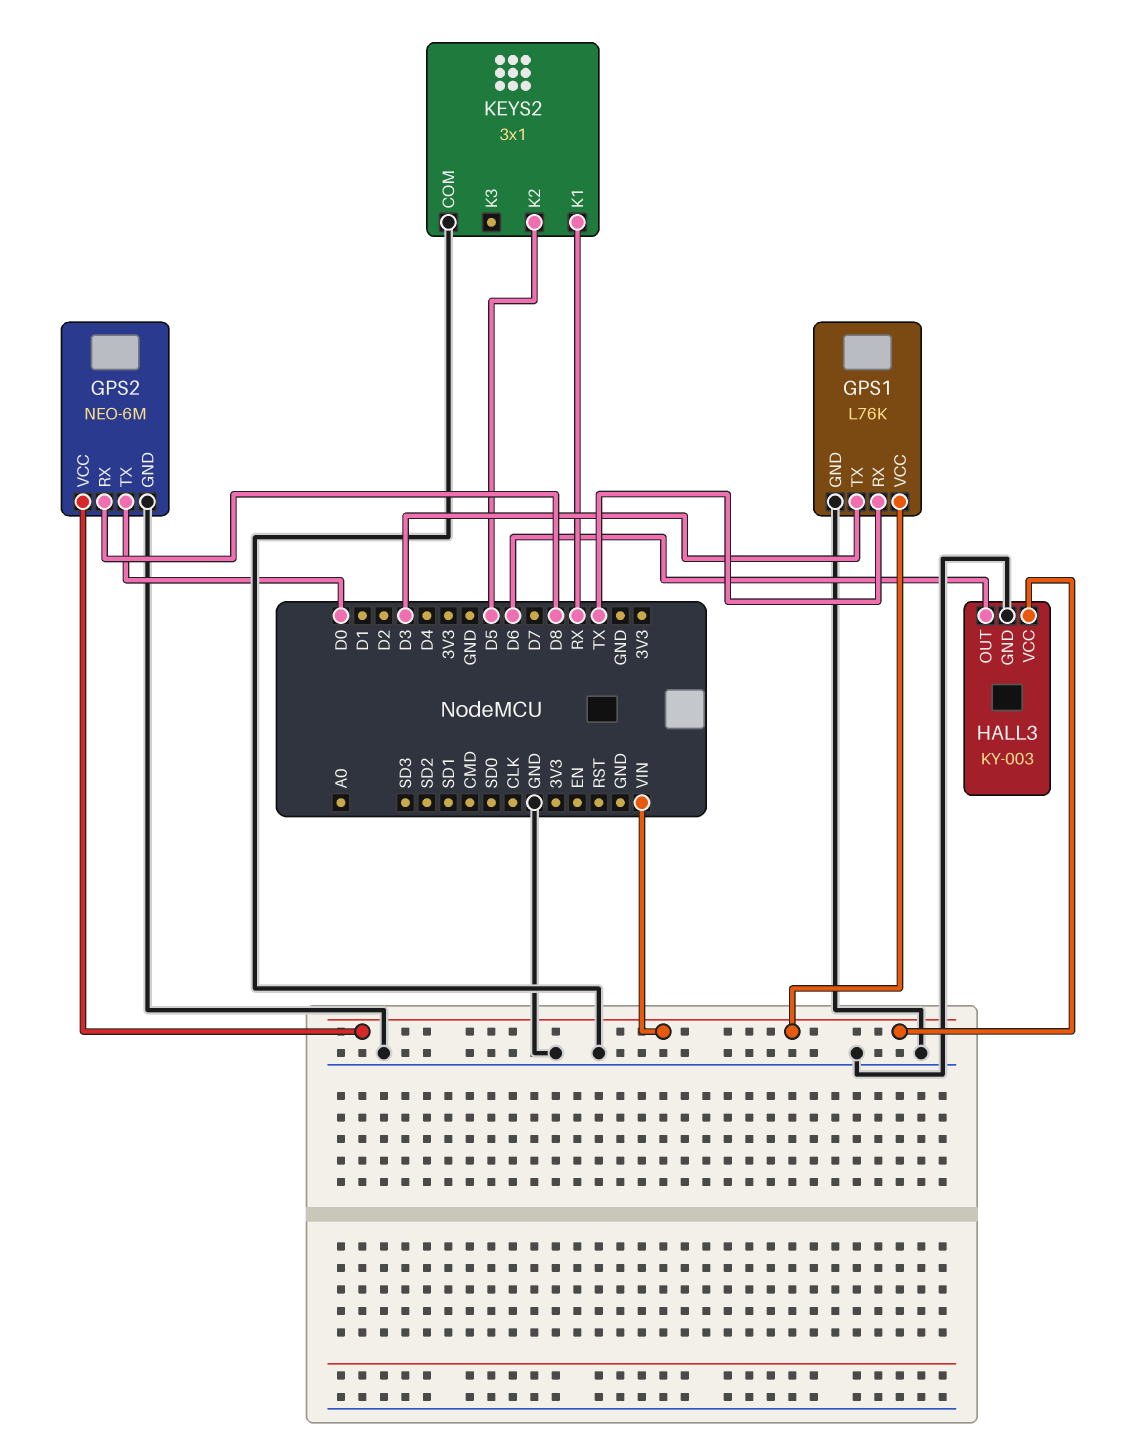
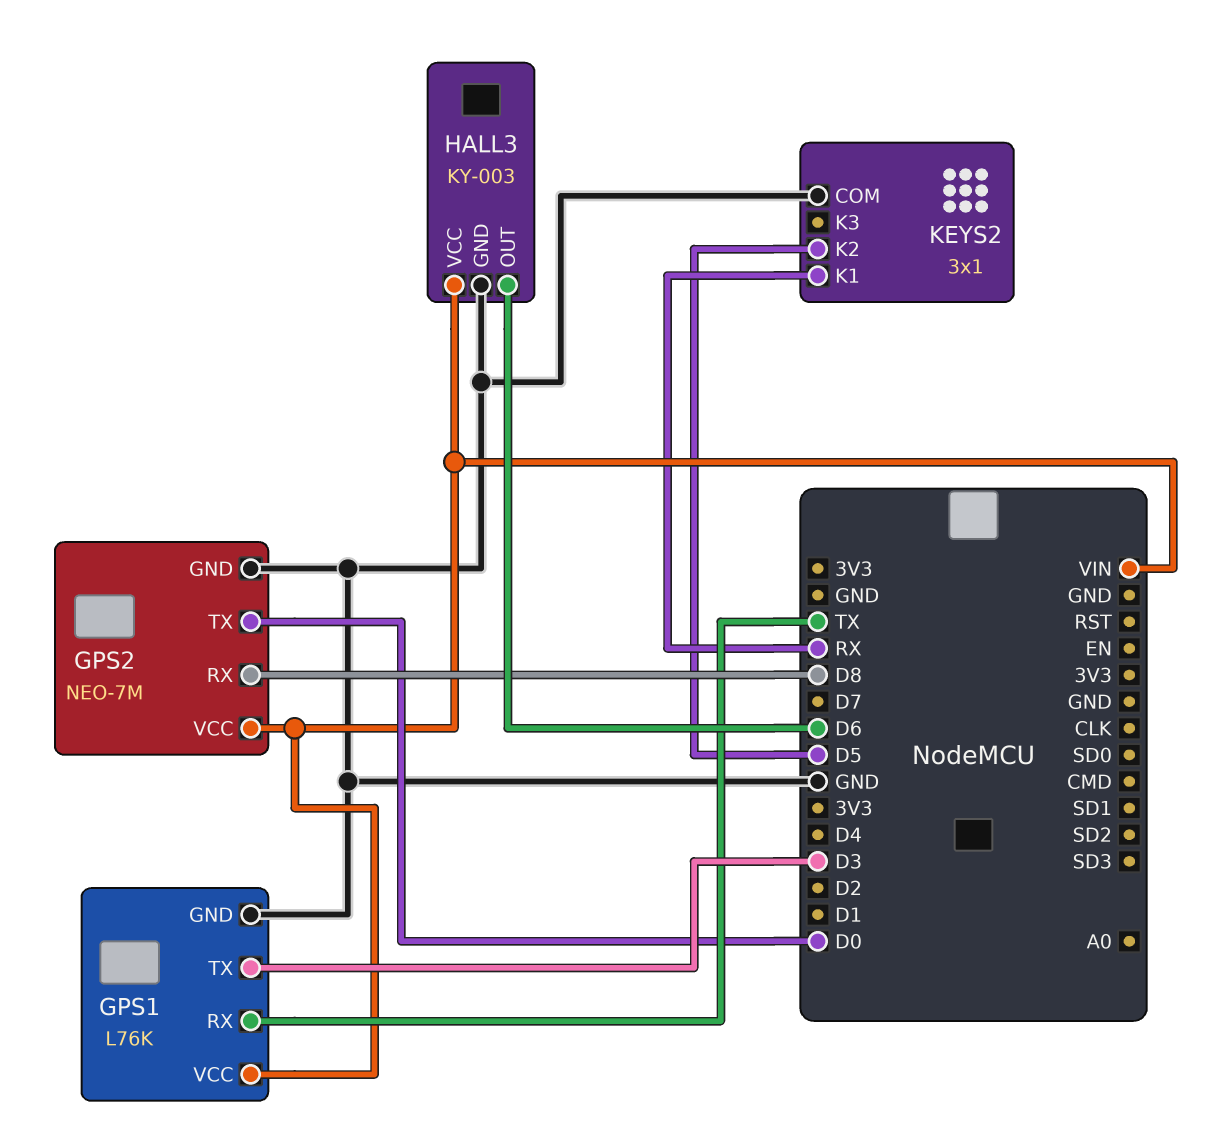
GPS2: NEO-6M -> NEO-7M

